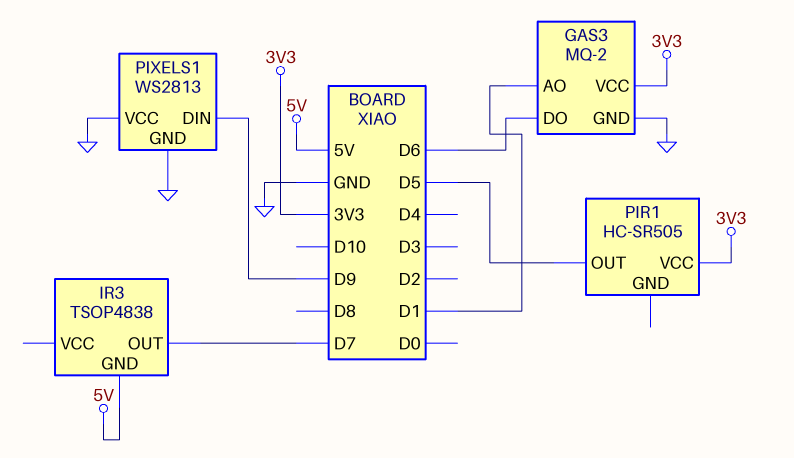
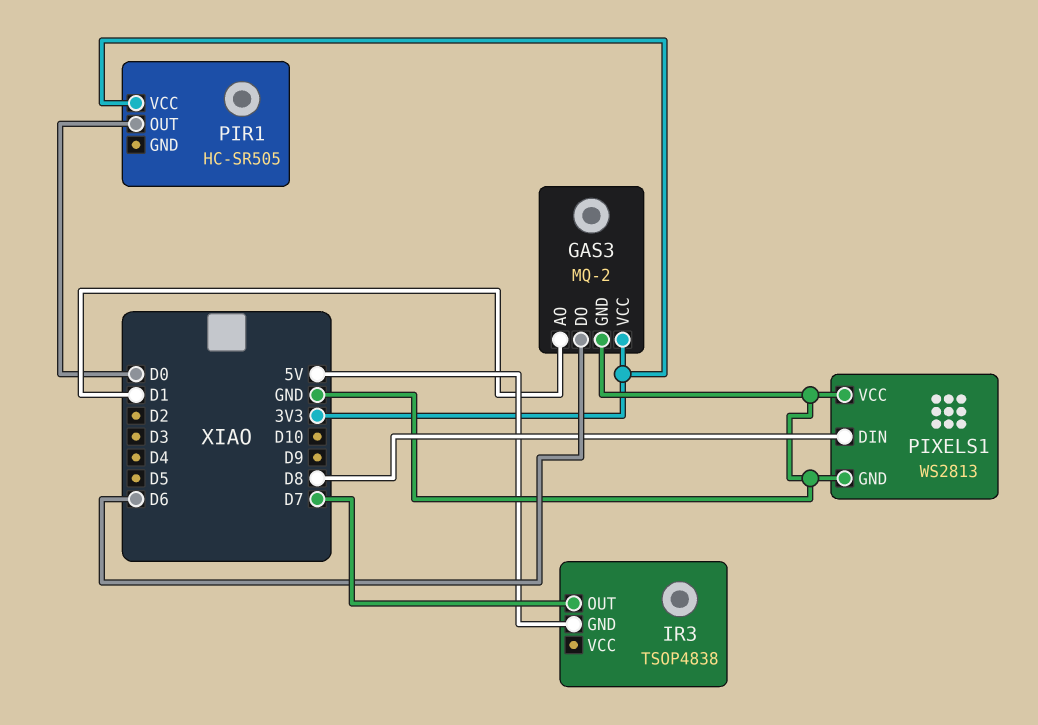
PIR1 pin OUT: D5 -> D0
PIXELS1 pin DIN: D9 -> D8

